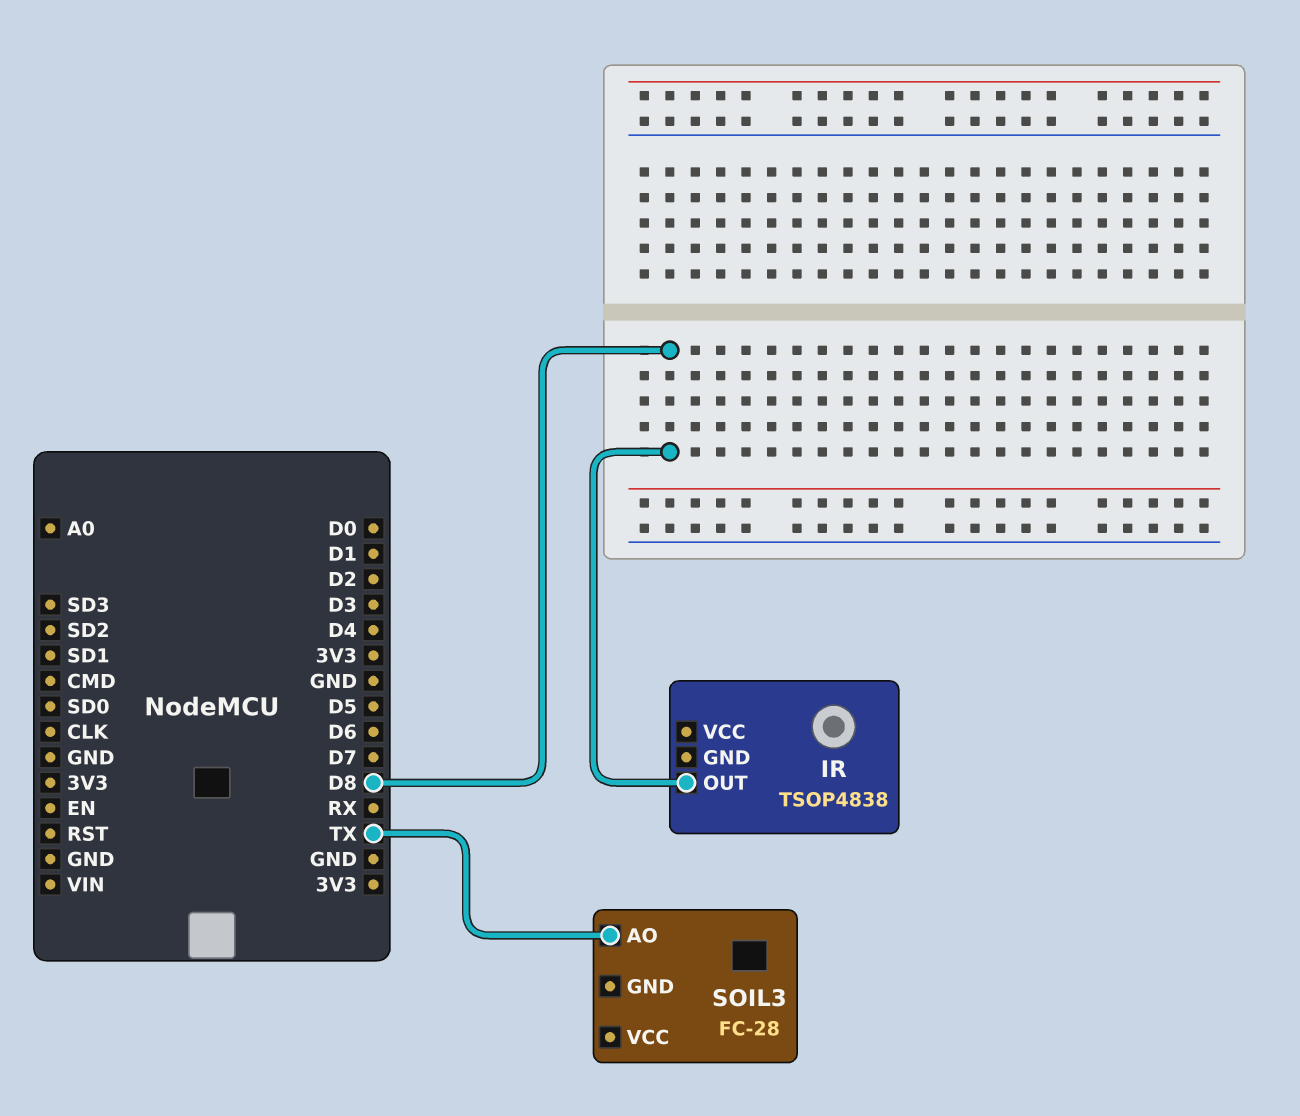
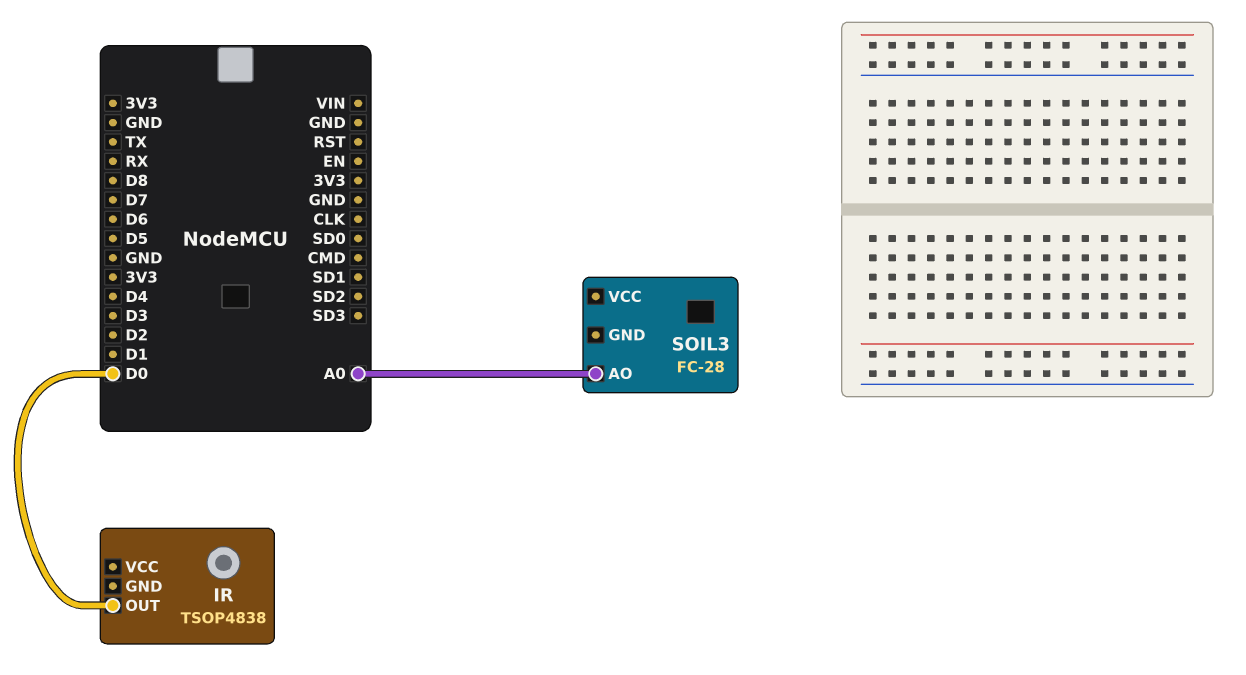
IR pin OUT: D8 -> D0
SOIL3 pin AO: TX -> A0

